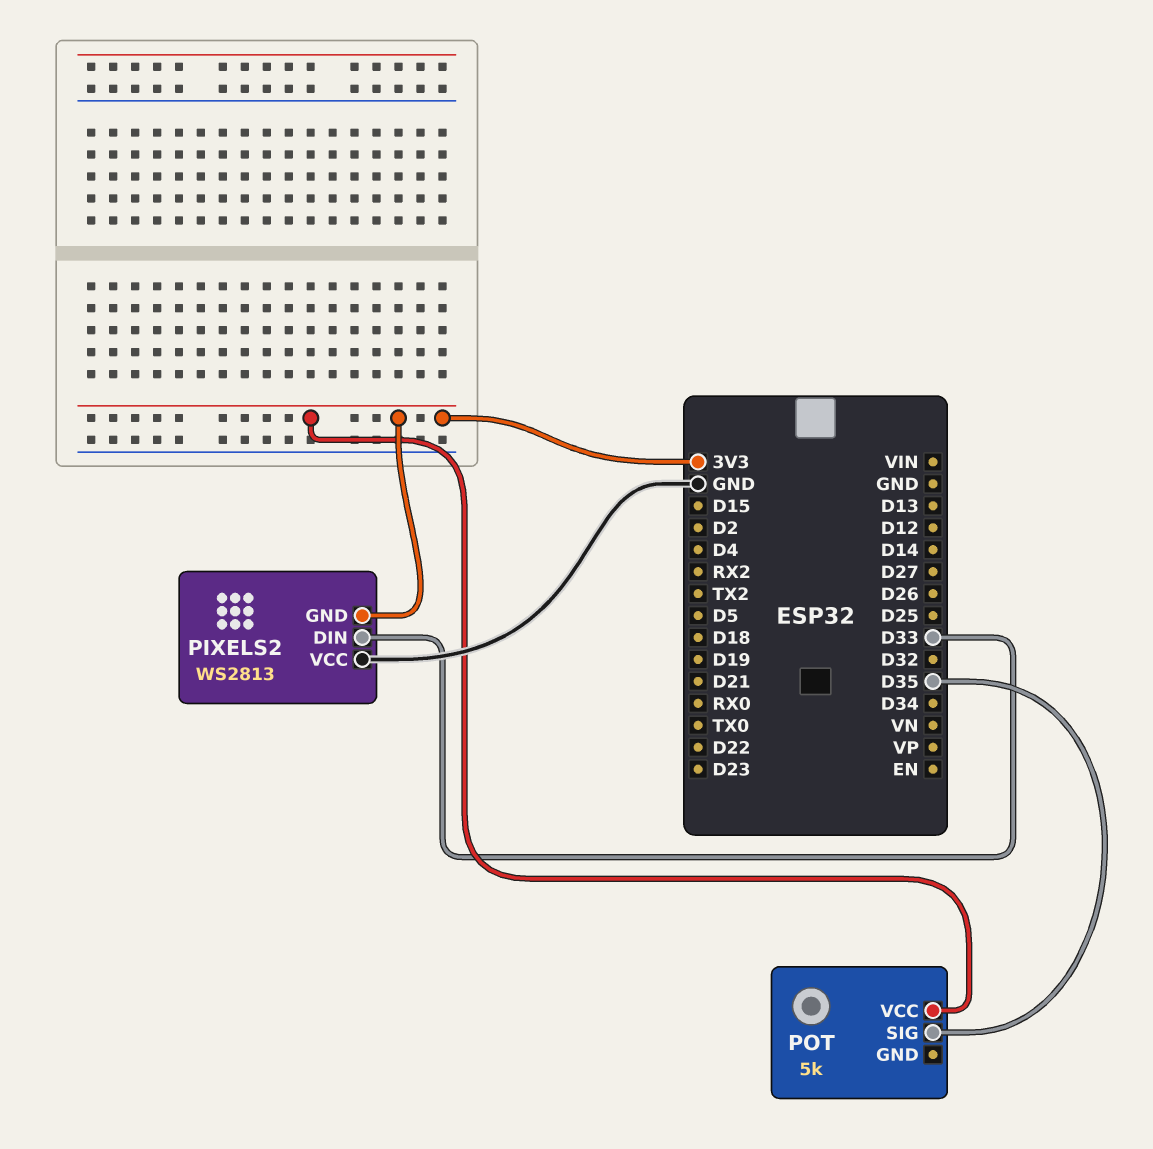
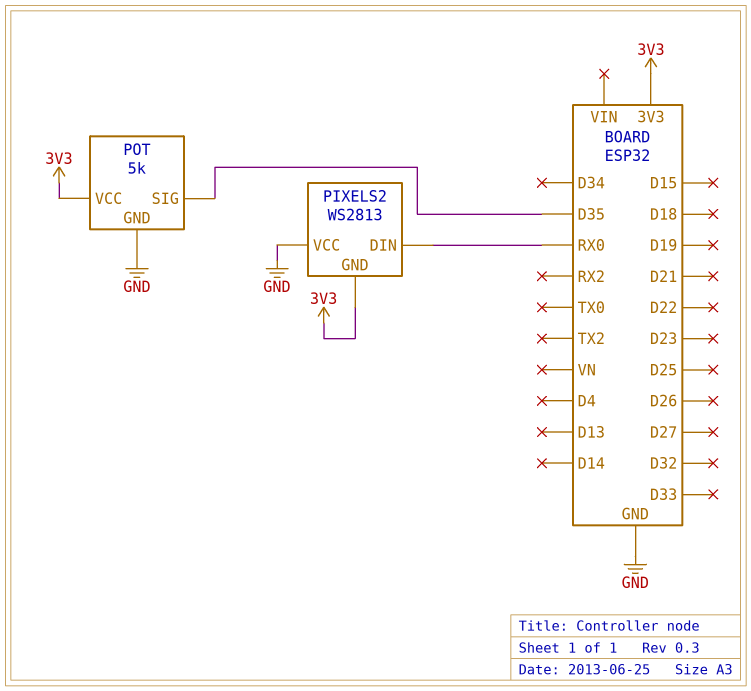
PIXELS2 pin DIN: D33 -> RX0
POT pin GND: none -> GND

